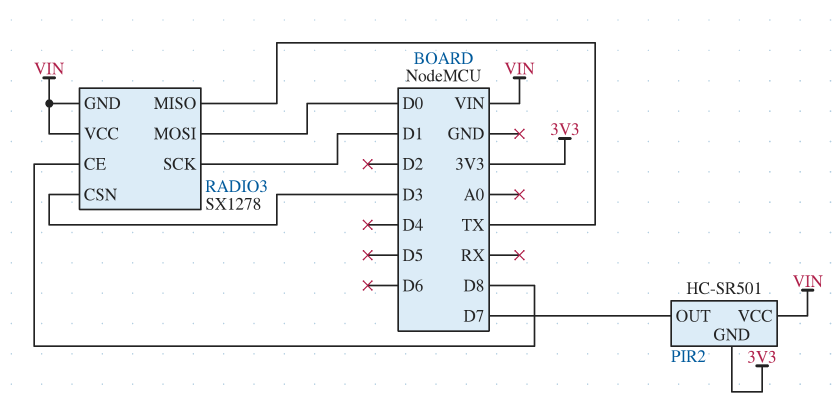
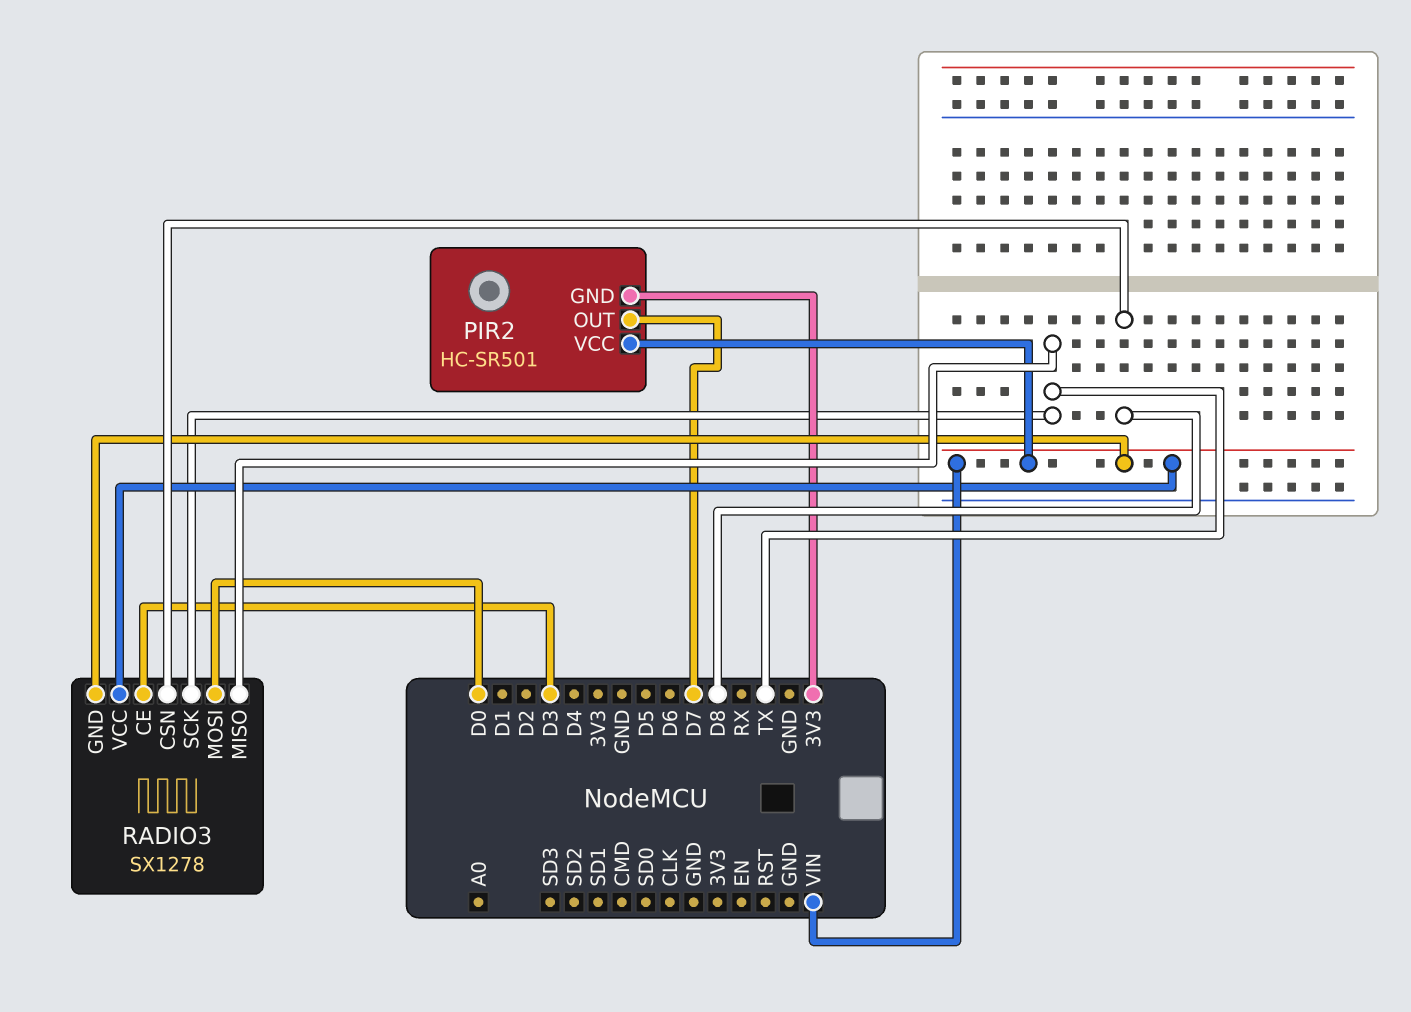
RADIO3 pin CE: D8 -> D3
RADIO3 pin CSN: D3 -> D8
RADIO3 pin SCK: D1 -> TX

